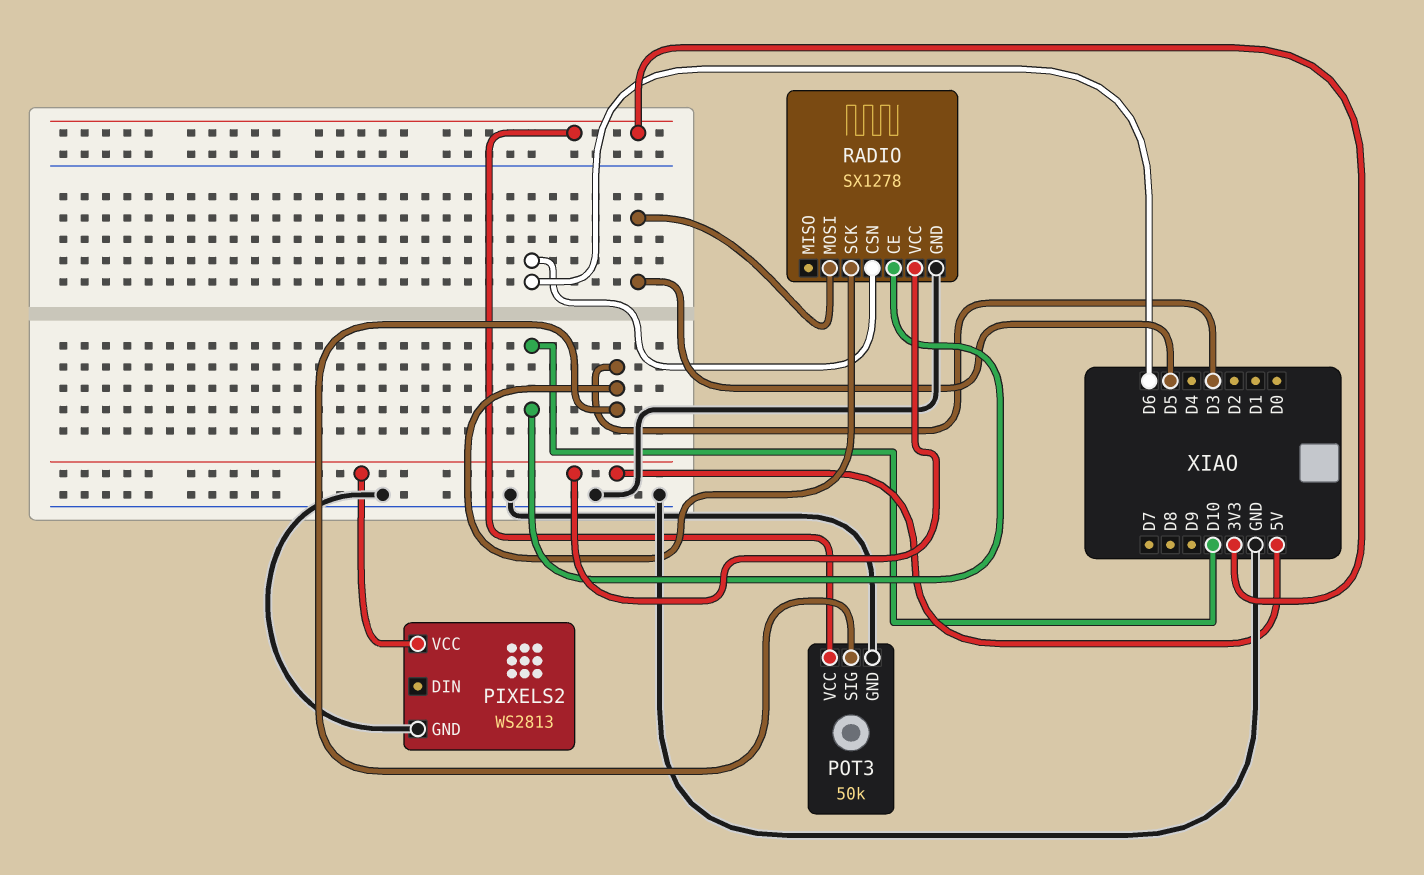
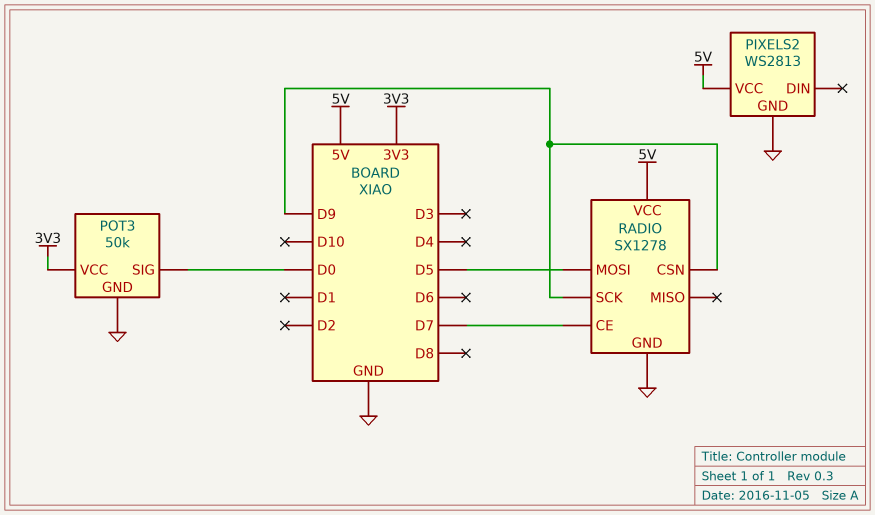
POT3 pin SIG: D3 -> D0
RADIO pin CE: D10 -> D7
RADIO pin CSN: D6 -> D9
RADIO pin SCK: D3 -> D9

